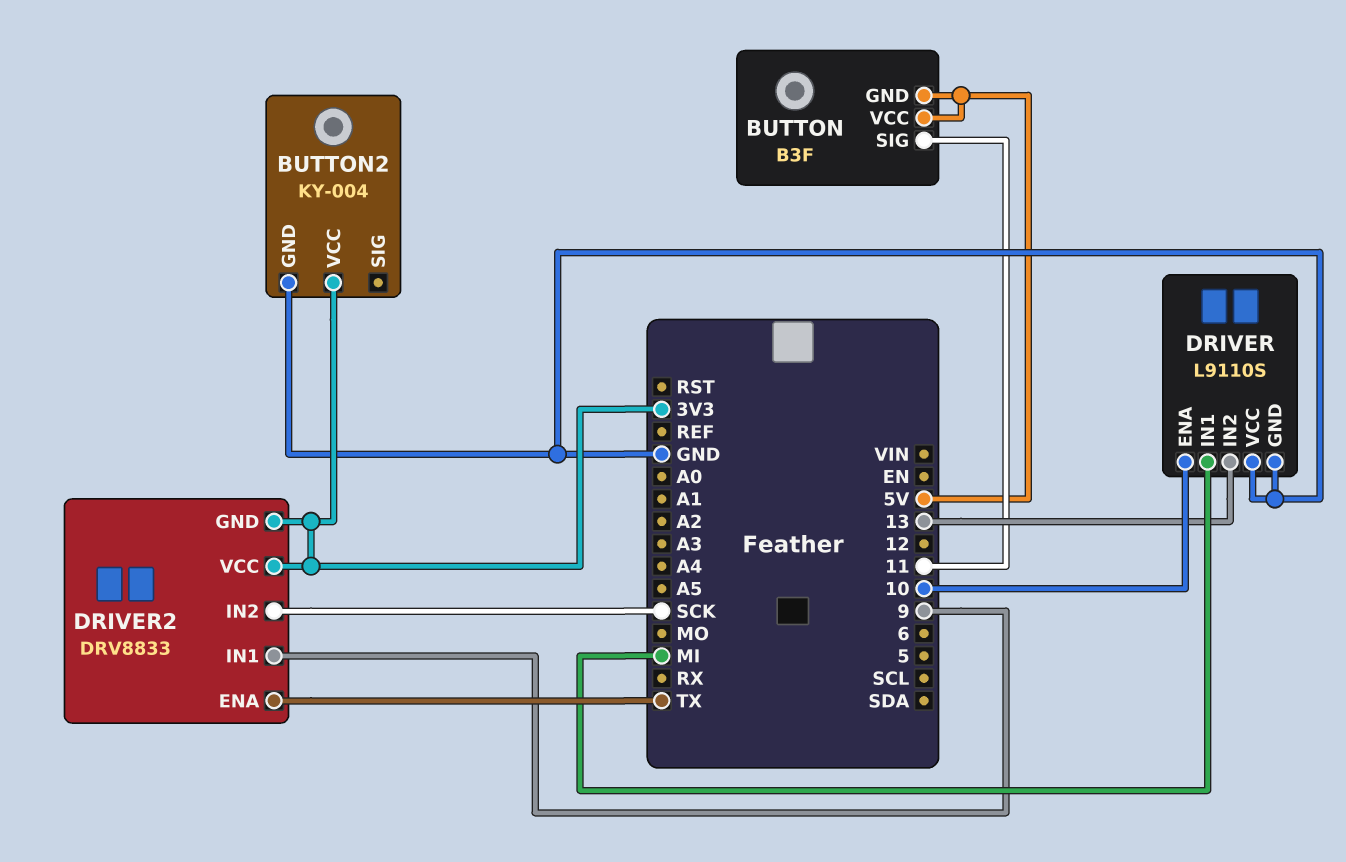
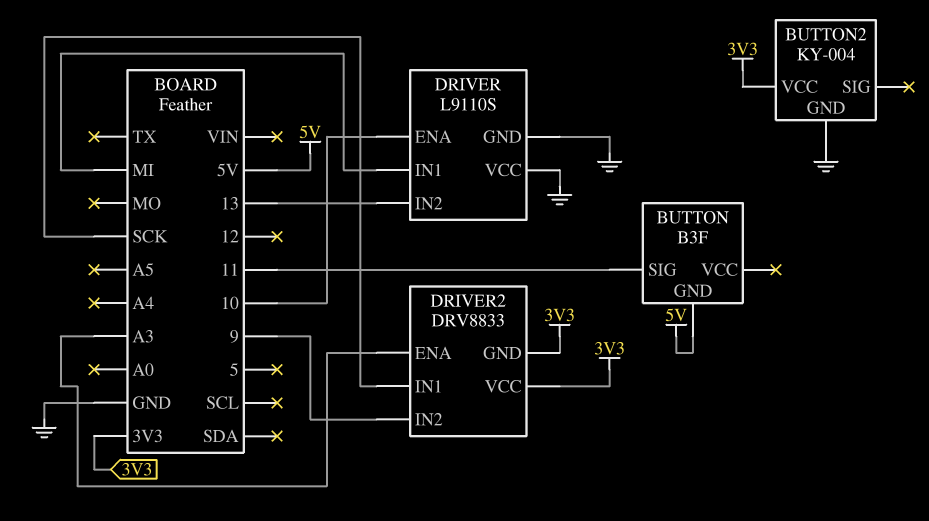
BUTTON pin VCC: 5V -> none
DRIVER2 pin ENA: TX -> A3
DRIVER2 pin IN1: 9 -> SCK
DRIVER2 pin IN2: SCK -> 9

